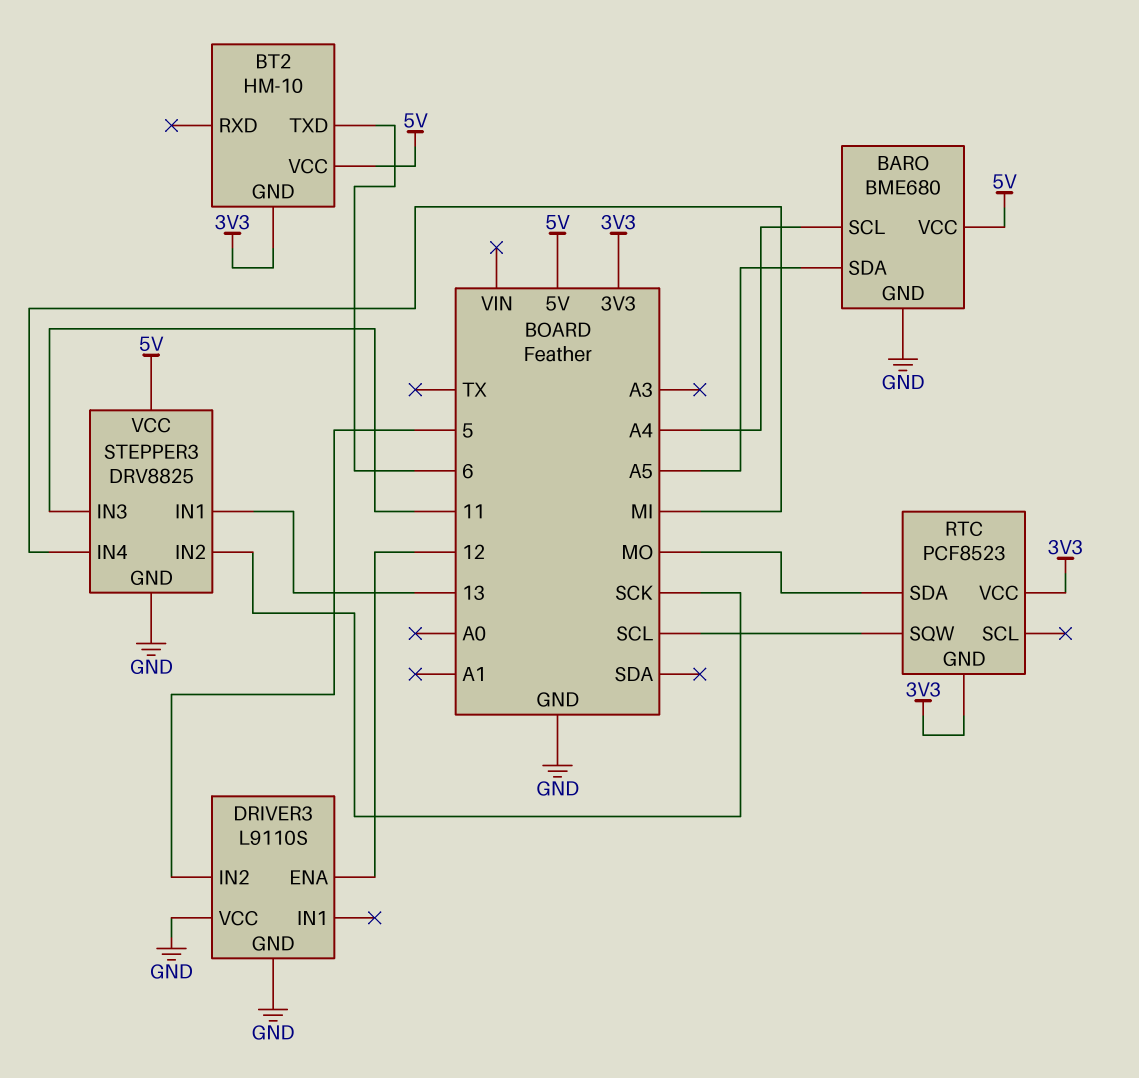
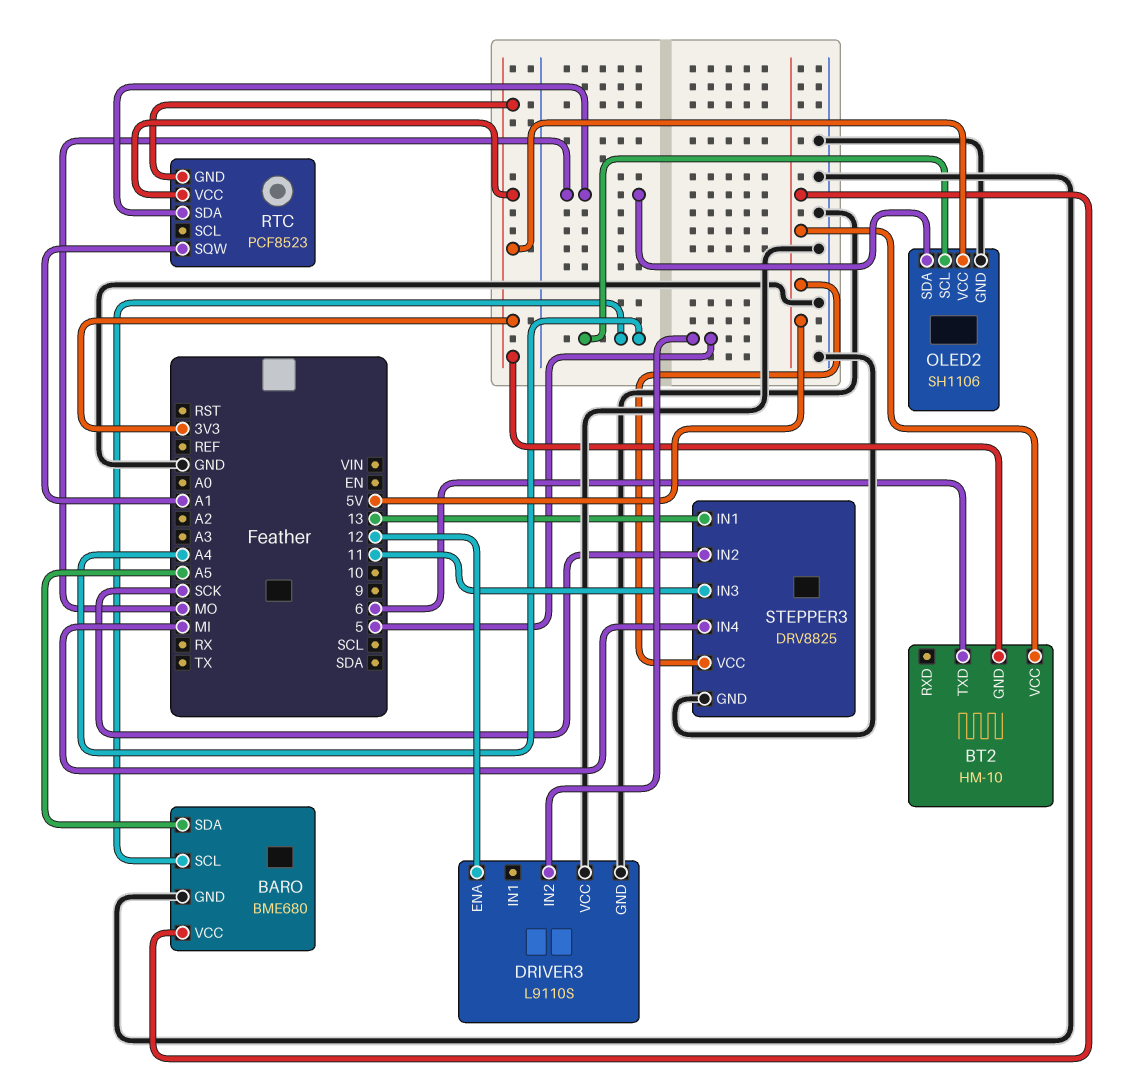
OLED2: none -> SH1106
OLED2 pin GND: none -> GND
OLED2 pin SCL: none -> A4
OLED2 pin SDA: none -> MO
OLED2 pin VCC: none -> 3V3
RTC pin SQW: SCL -> A1

